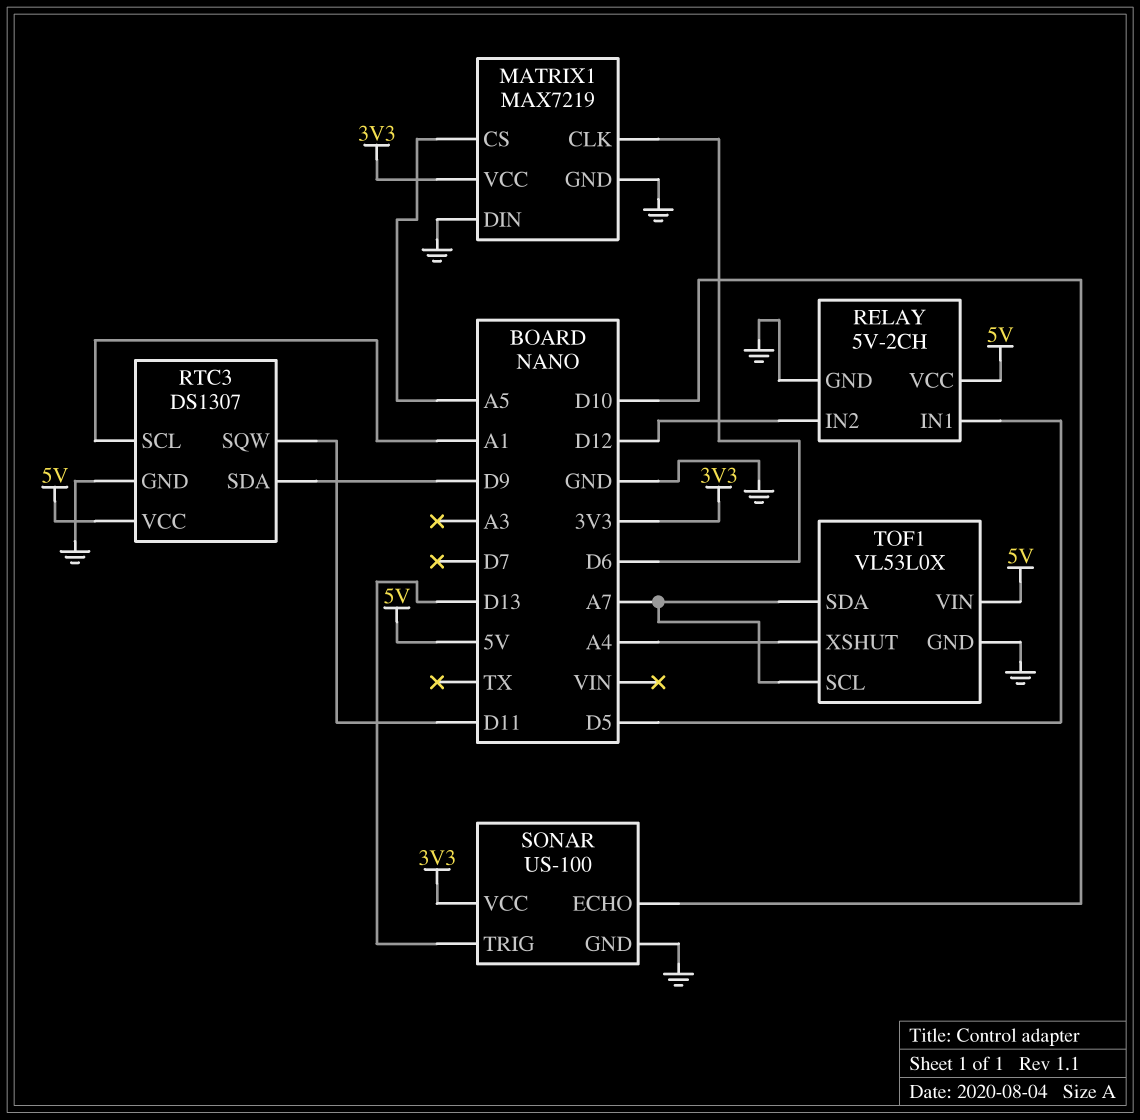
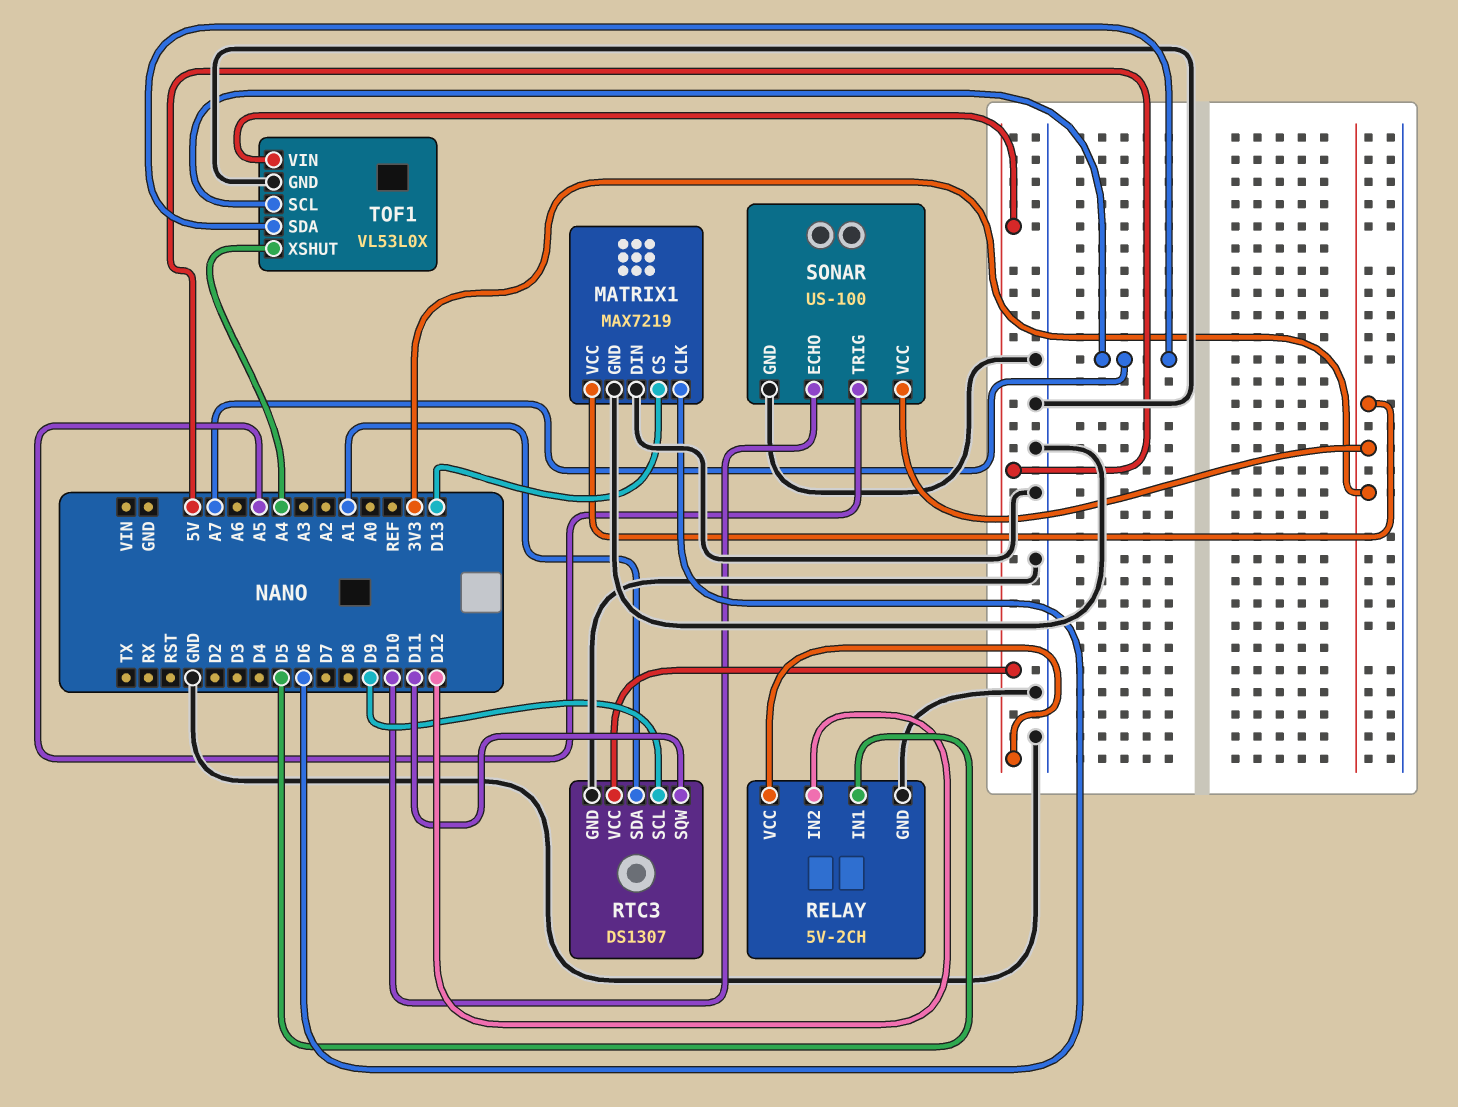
MATRIX1 pin CS: A5 -> D13
RTC3 pin SCL: A1 -> D9
RTC3 pin SDA: D9 -> A1
SONAR pin TRIG: D13 -> A5

